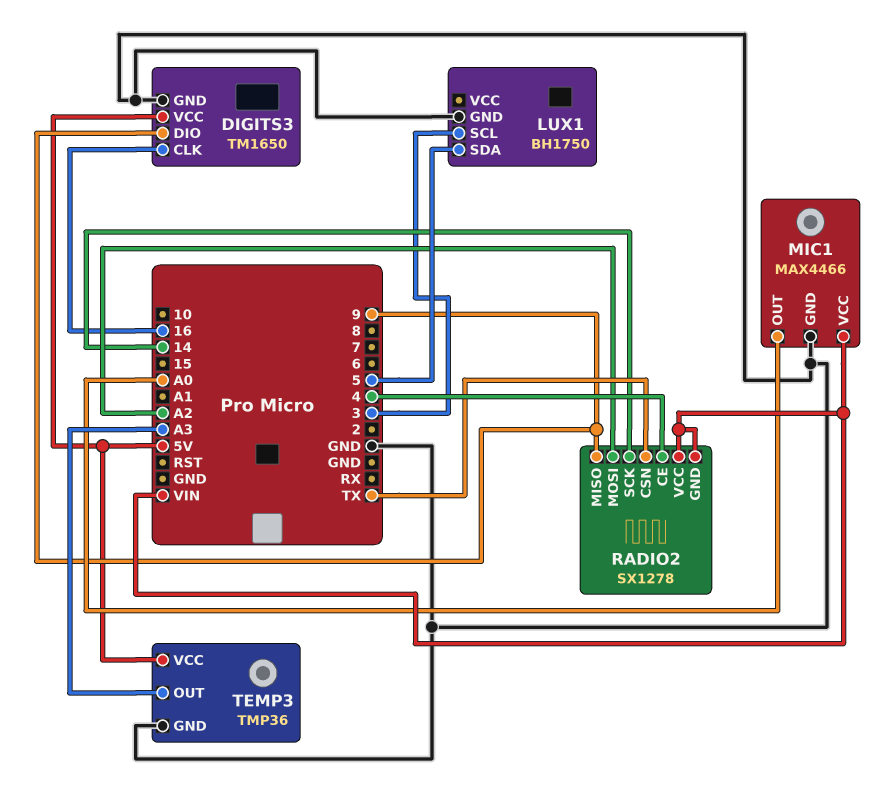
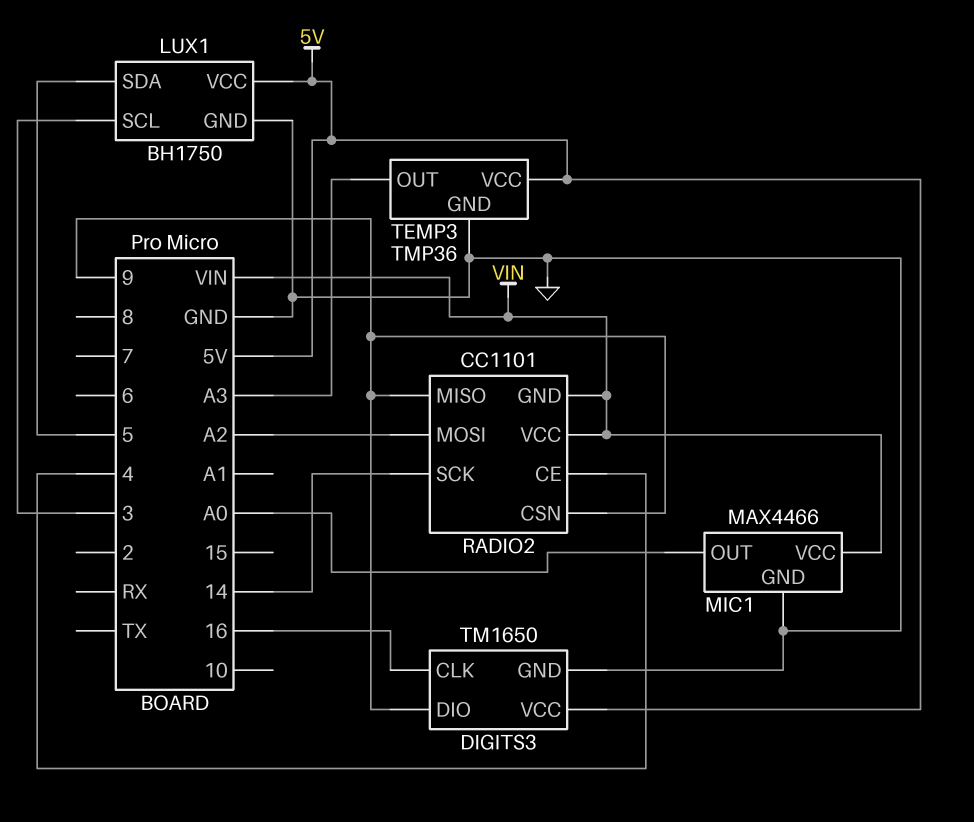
LUX1 pin VCC: none -> 5V
RADIO2: SX1278 -> CC1101
RADIO2 pin CSN: TX -> 9

